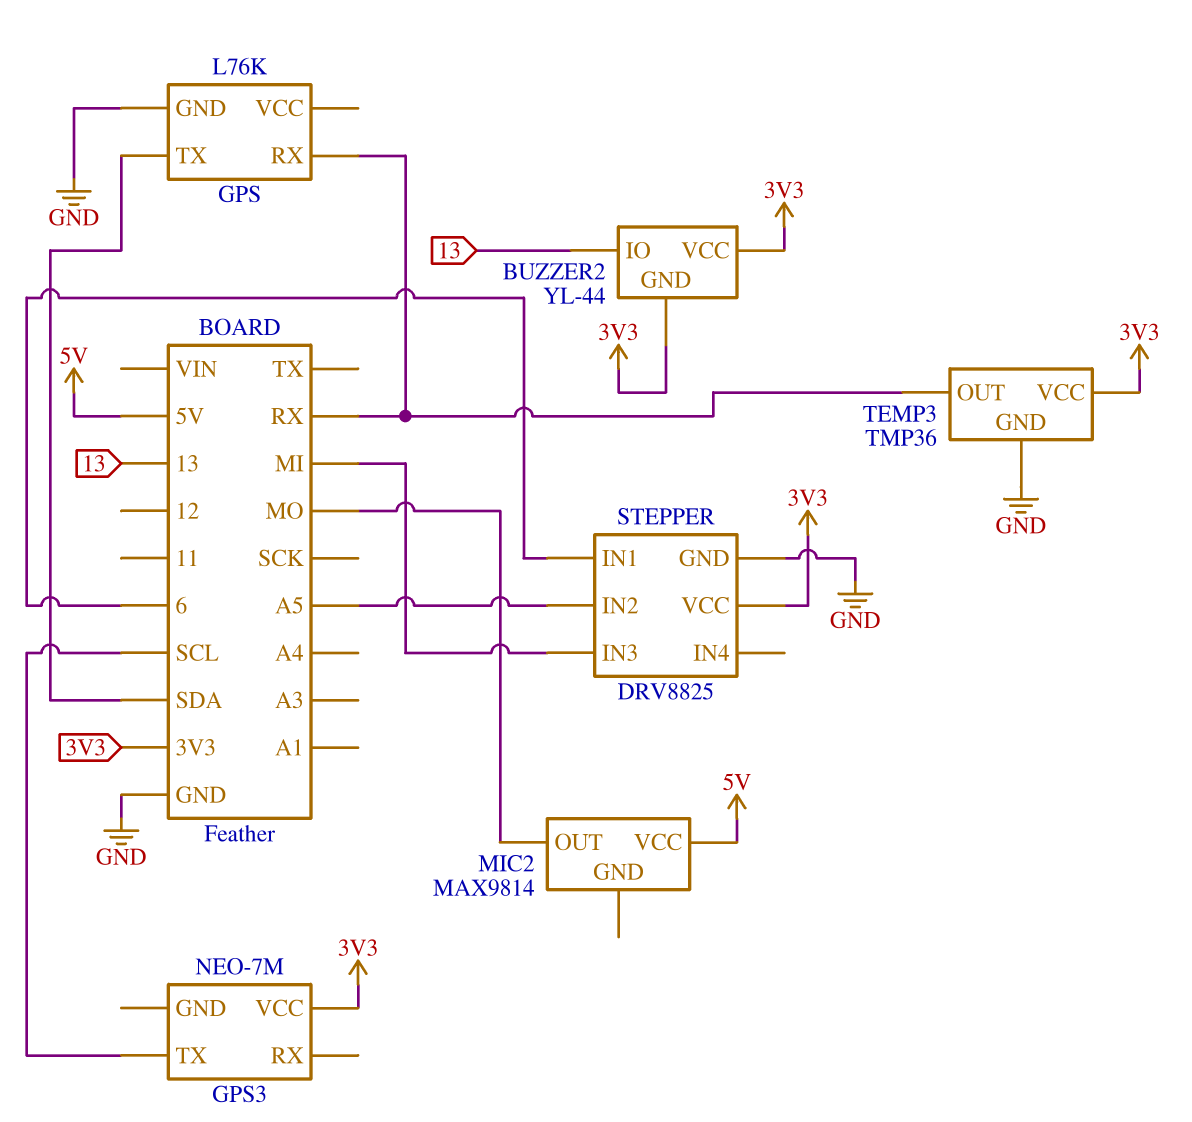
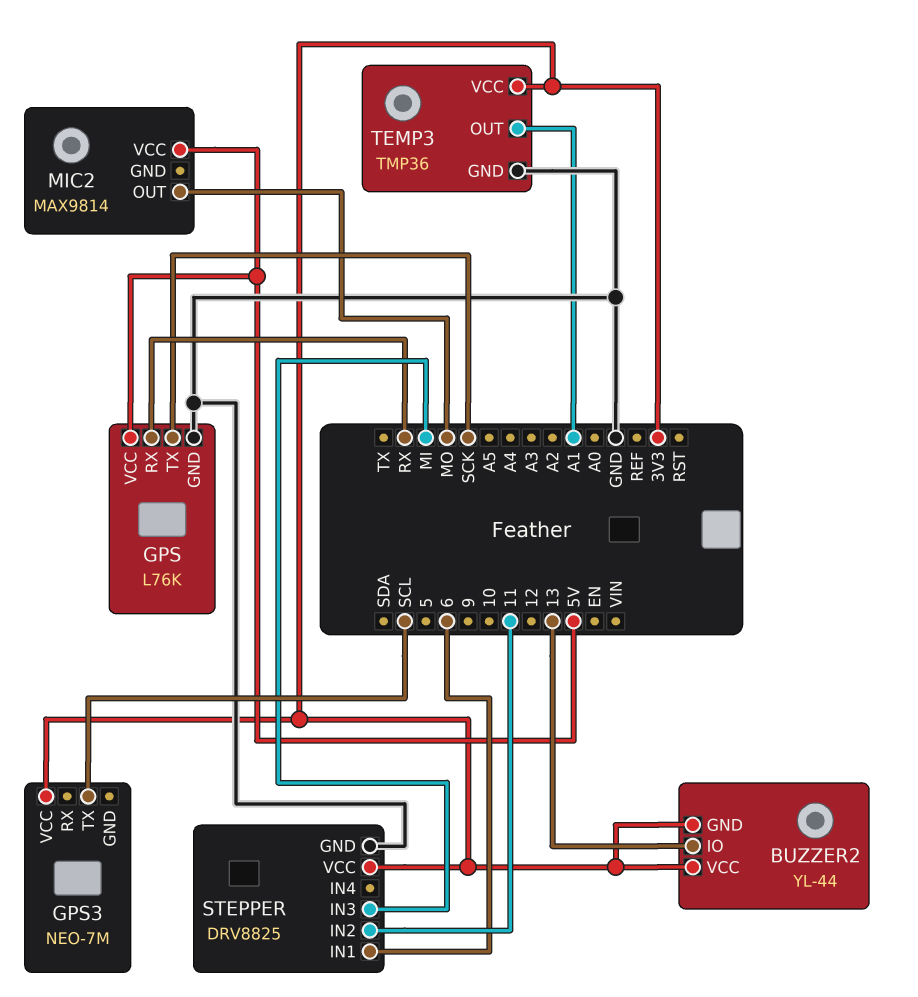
GPS pin TX: SDA -> SCK
GPS pin VCC: none -> 5V
STEPPER pin IN2: A5 -> 11
TEMP3 pin OUT: RX -> A1

